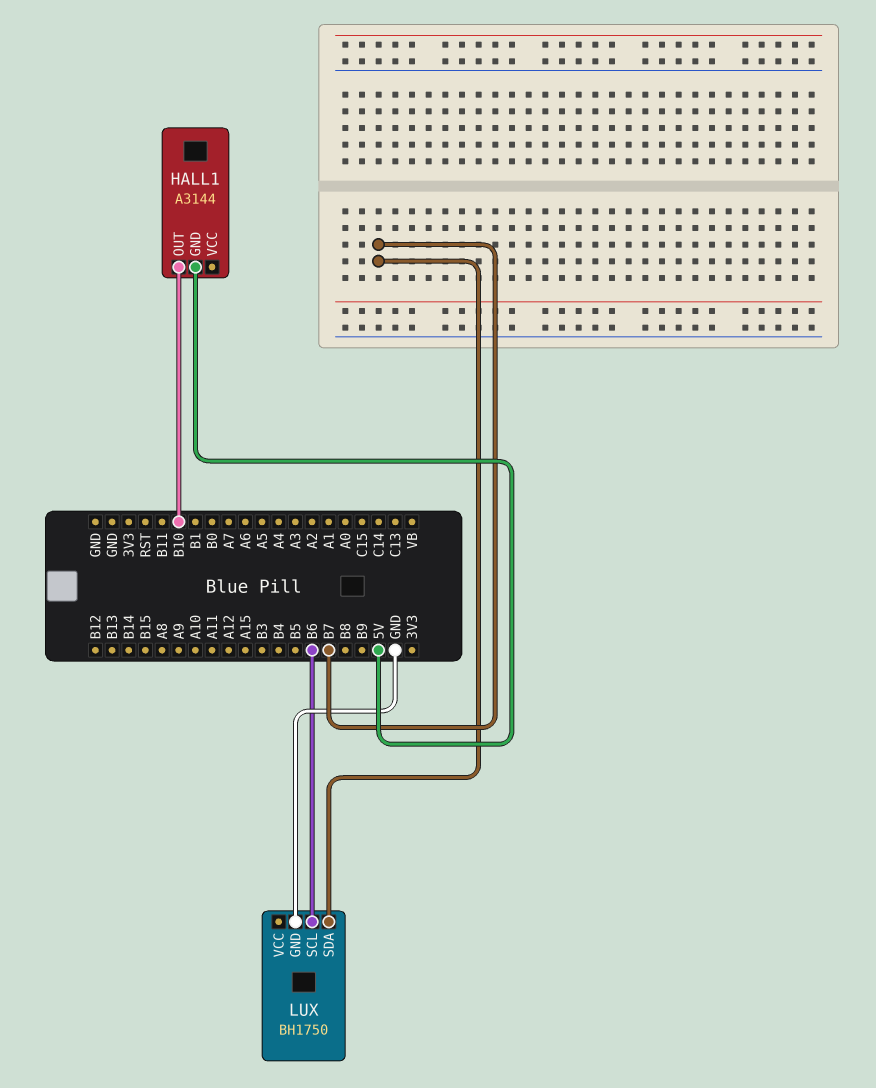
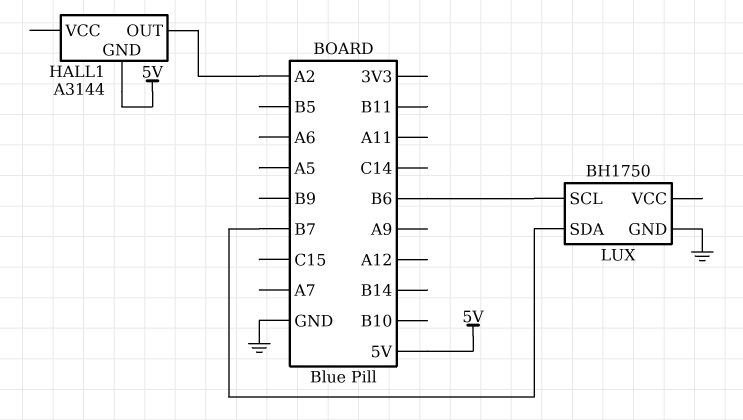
HALL1 pin OUT: B10 -> A2

